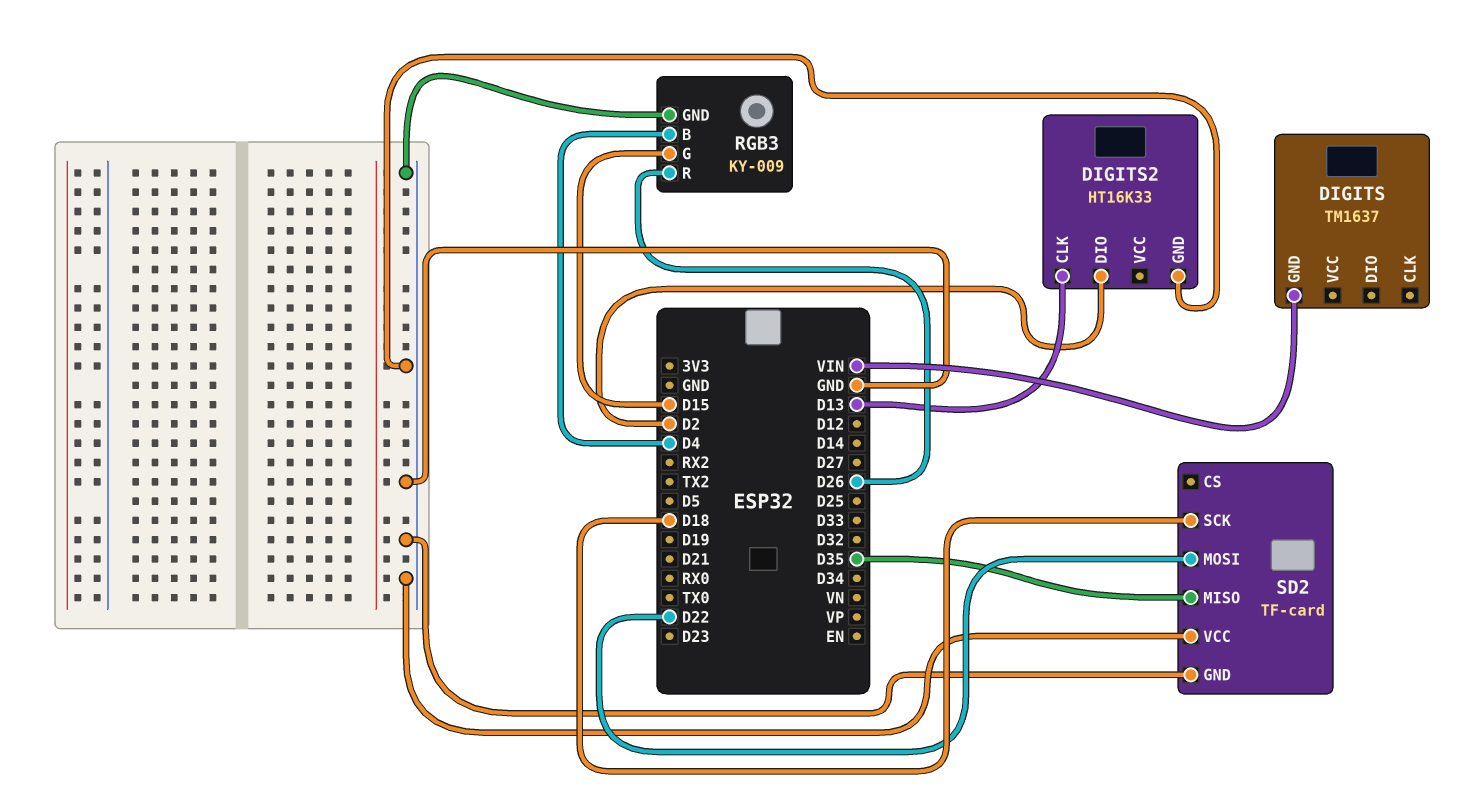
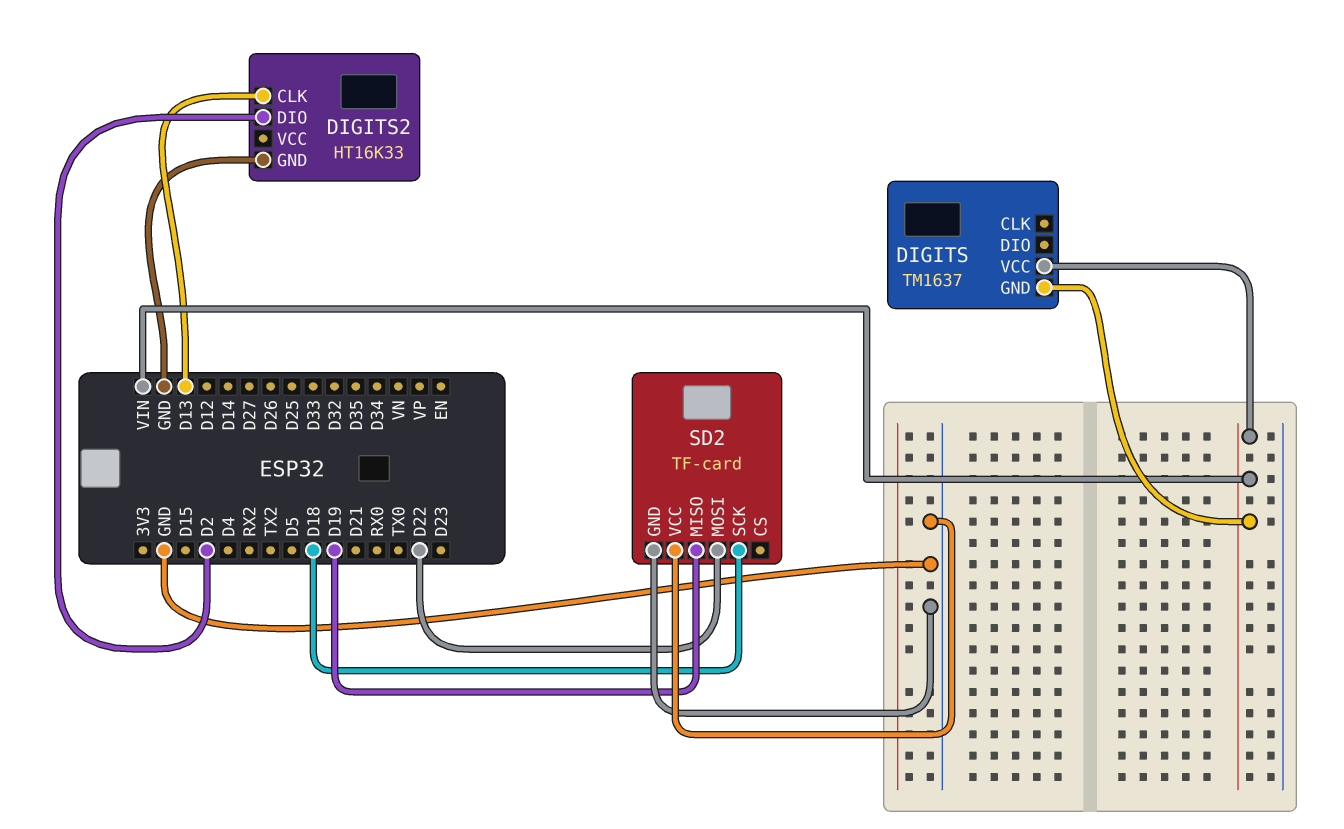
DIGITS pin VCC: none -> VIN
RGB3: KY-009 -> none
RGB3 pin B: D4 -> none
RGB3 pin G: D15 -> none
RGB3 pin GND: GND -> none
RGB3 pin R: D26 -> none
SD2 pin MISO: D35 -> D19

